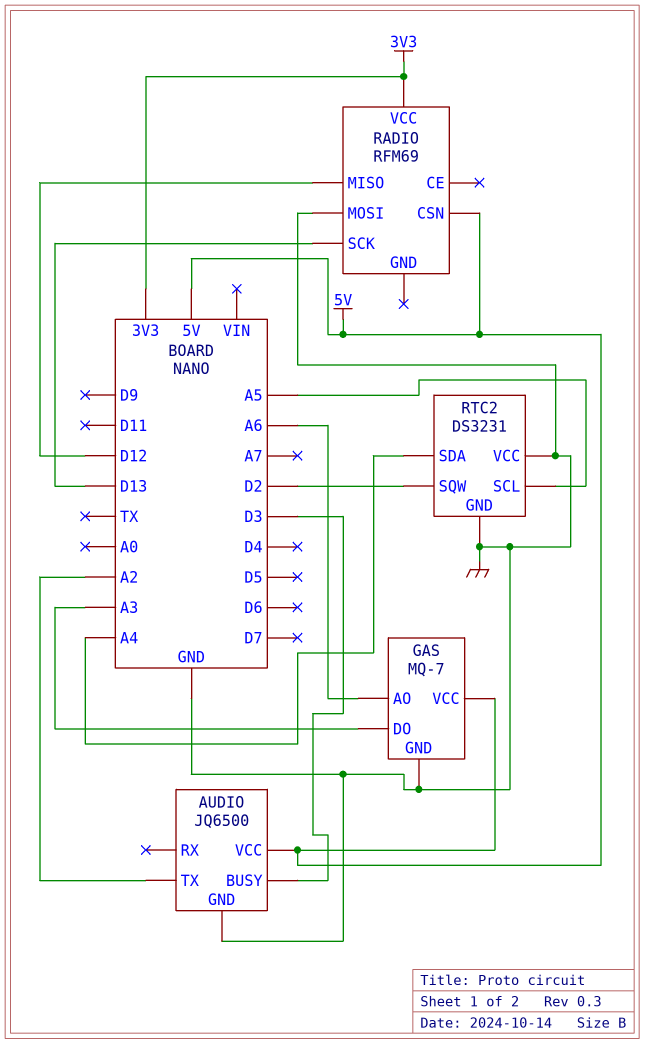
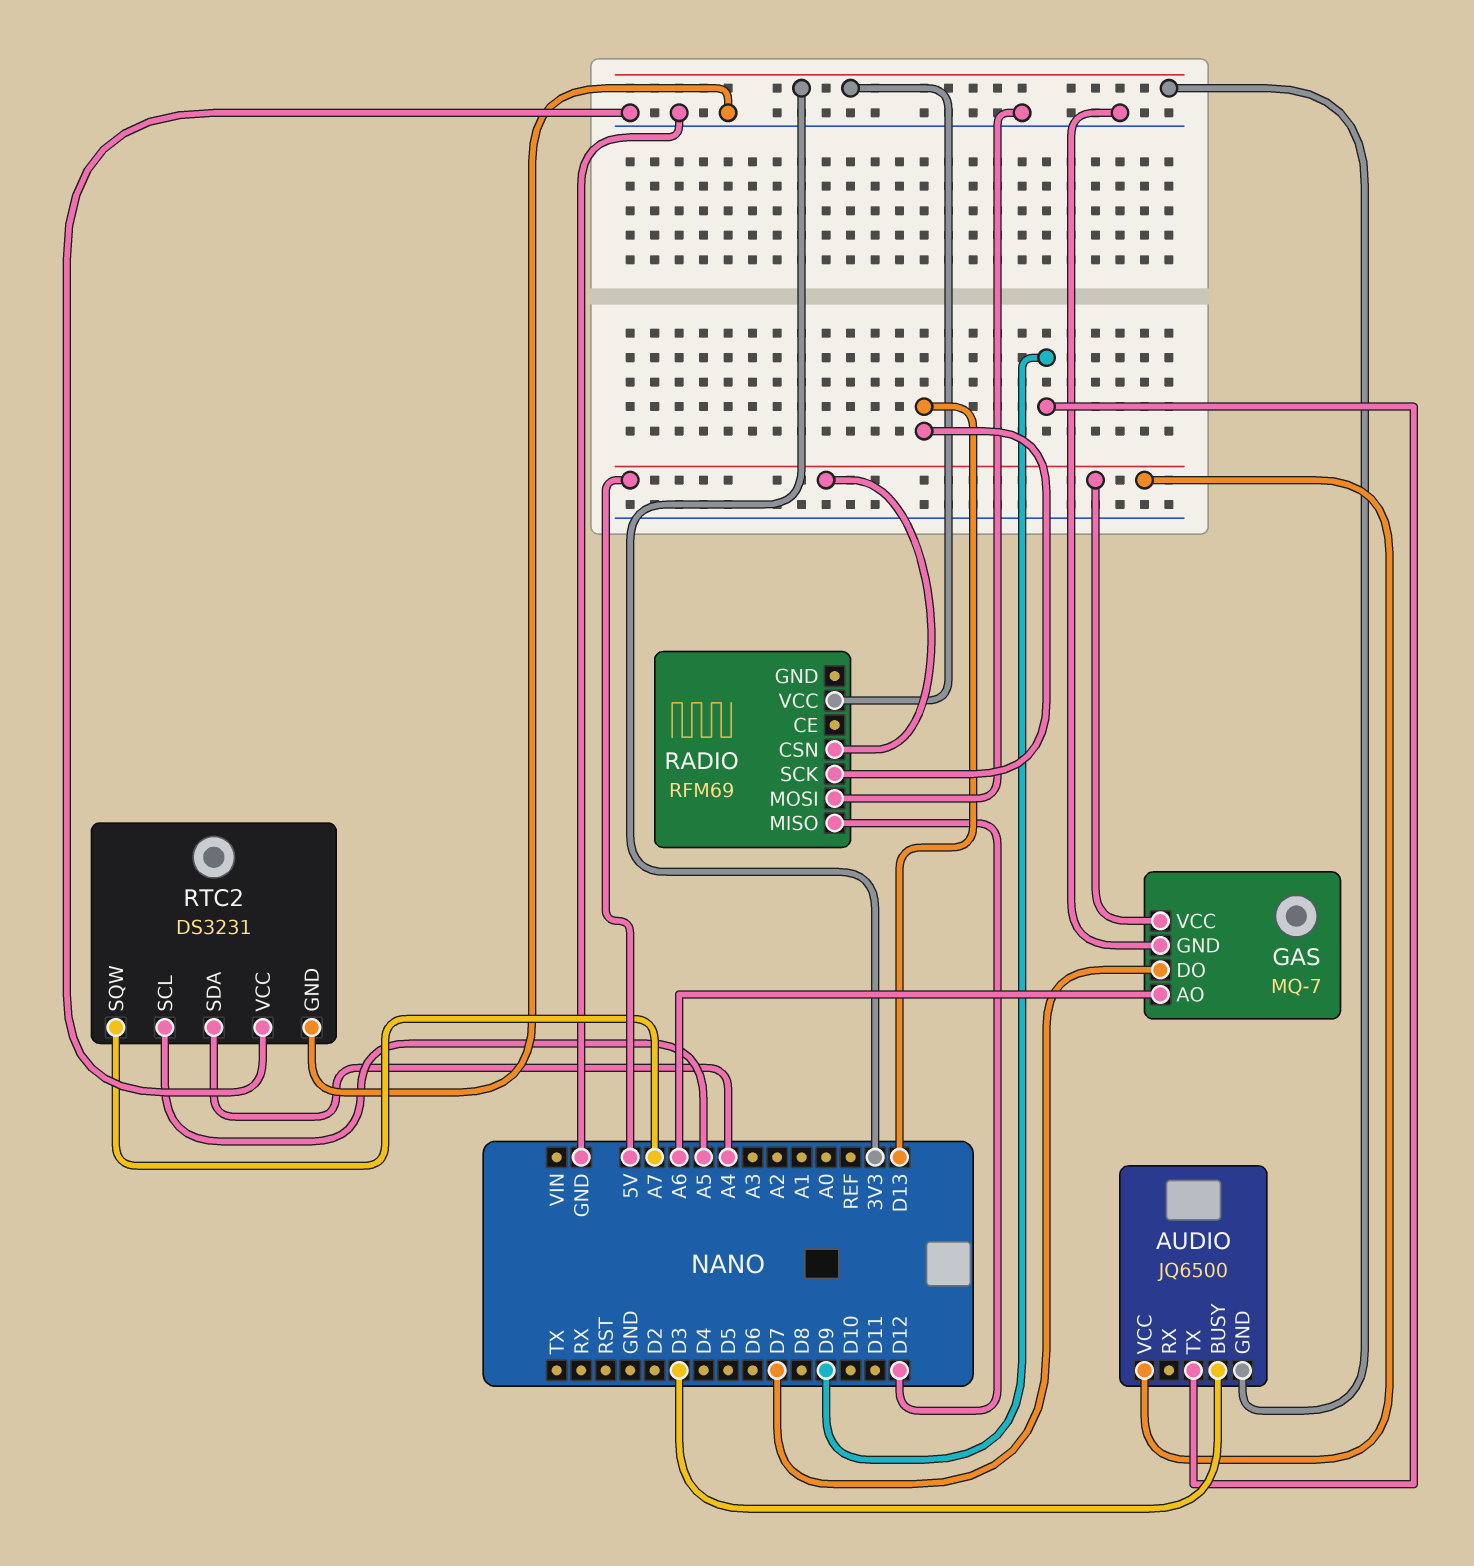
AUDIO pin GND: GND -> 3V3
AUDIO pin TX: A2 -> D9
GAS pin DO: A3 -> D7
RTC2 pin SQW: D2 -> A7

